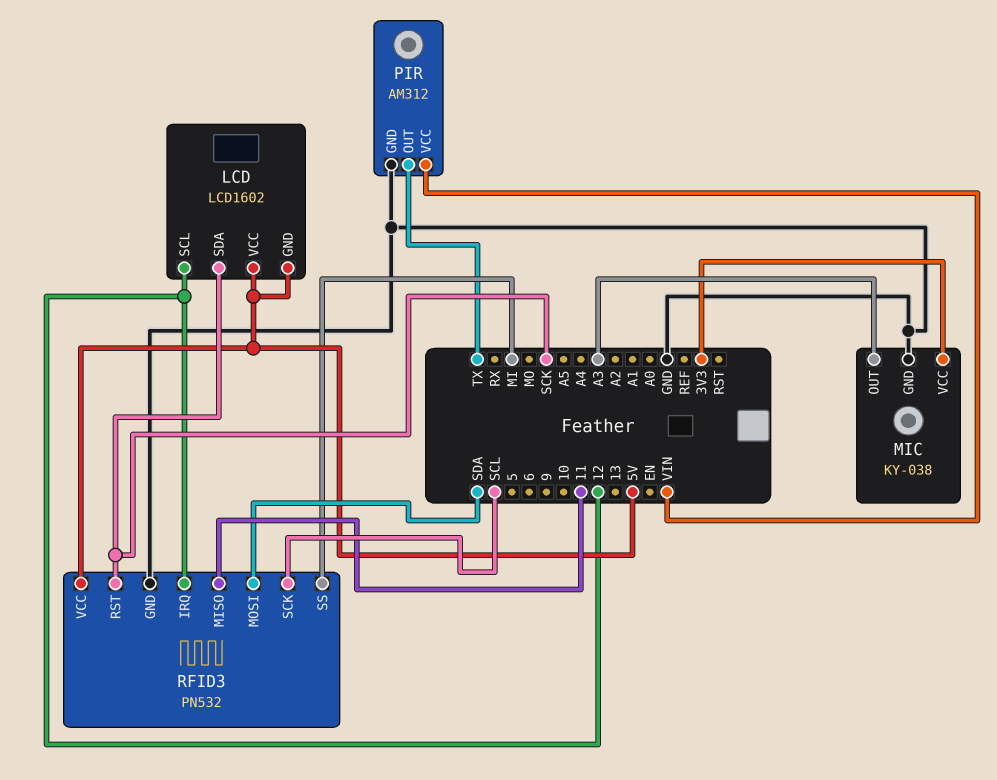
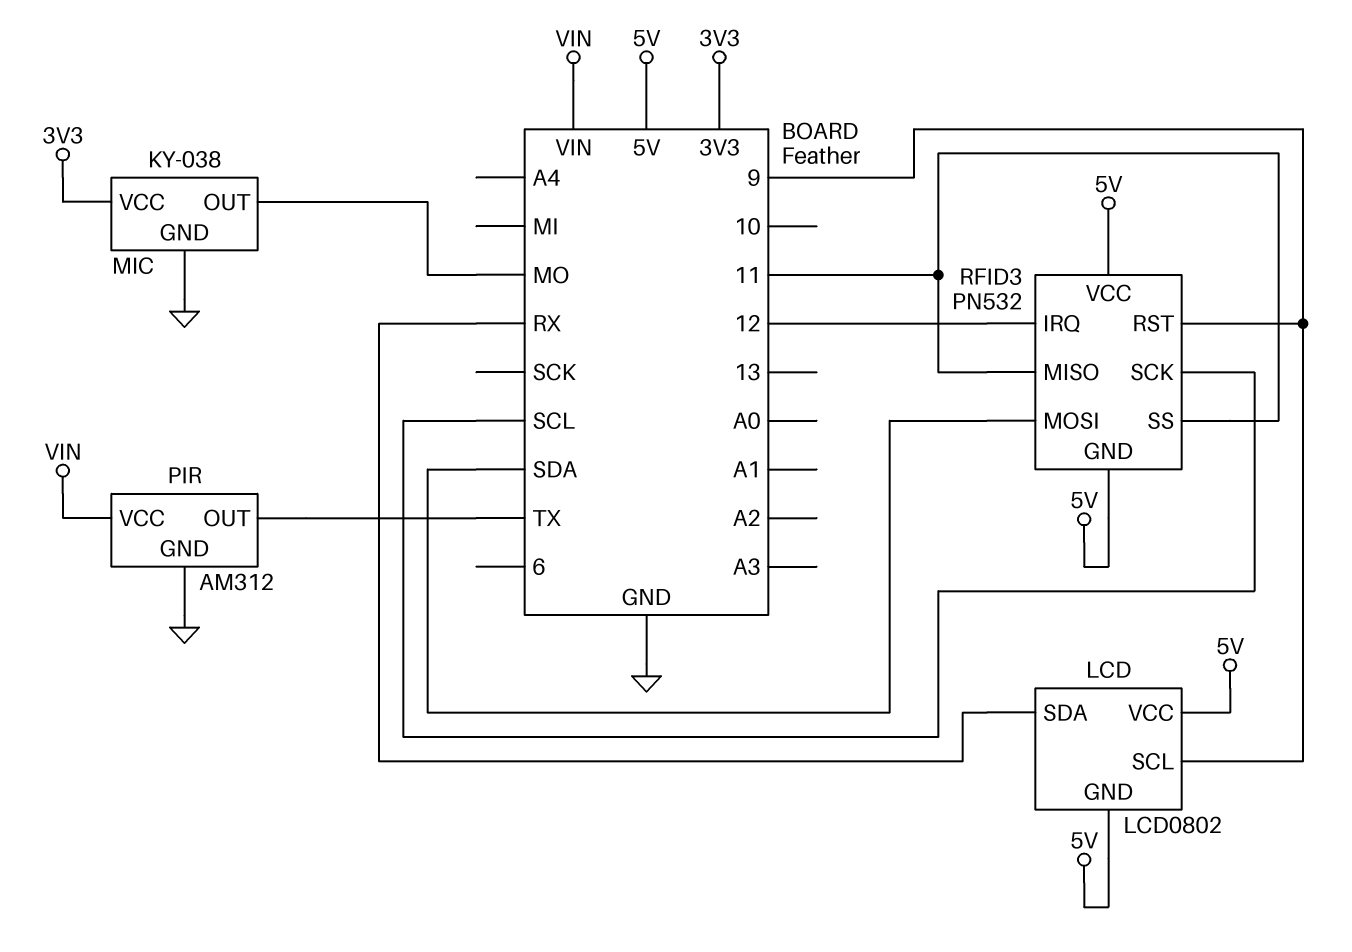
LCD: LCD1602 -> LCD0802
LCD pin SCL: 12 -> 9
LCD pin SDA: SCK -> RX
MIC pin OUT: A3 -> MO
RFID3 pin GND: GND -> 5V
RFID3 pin RST: SCK -> 9
RFID3 pin SS: MI -> 11

